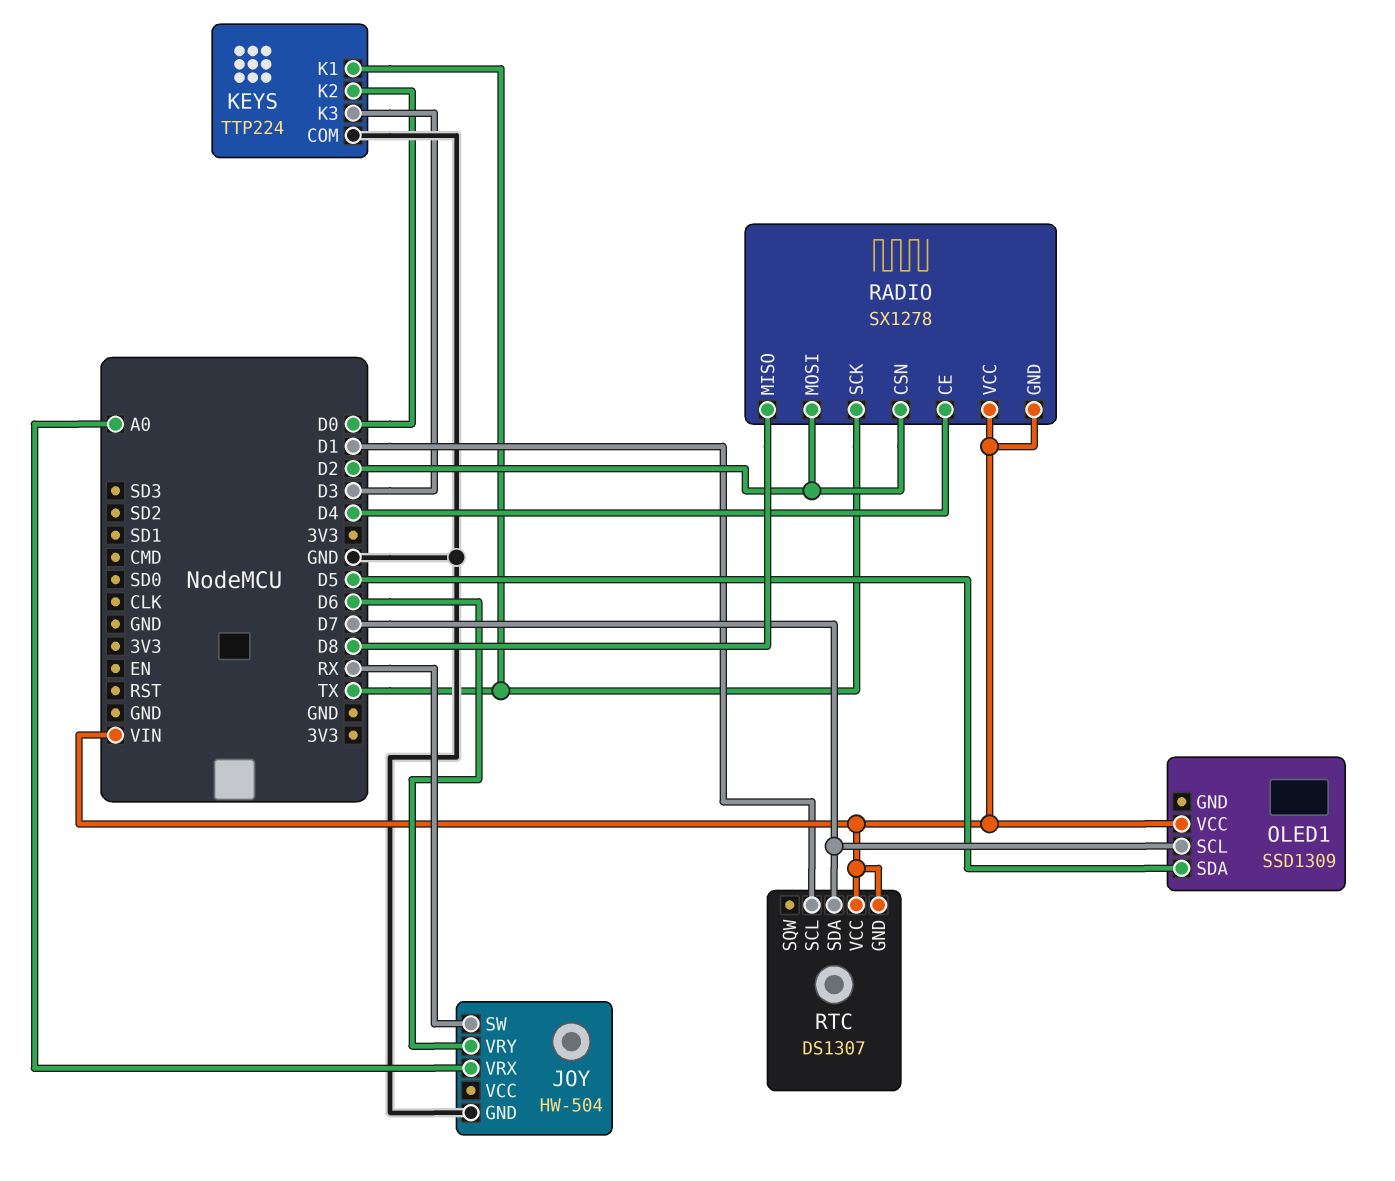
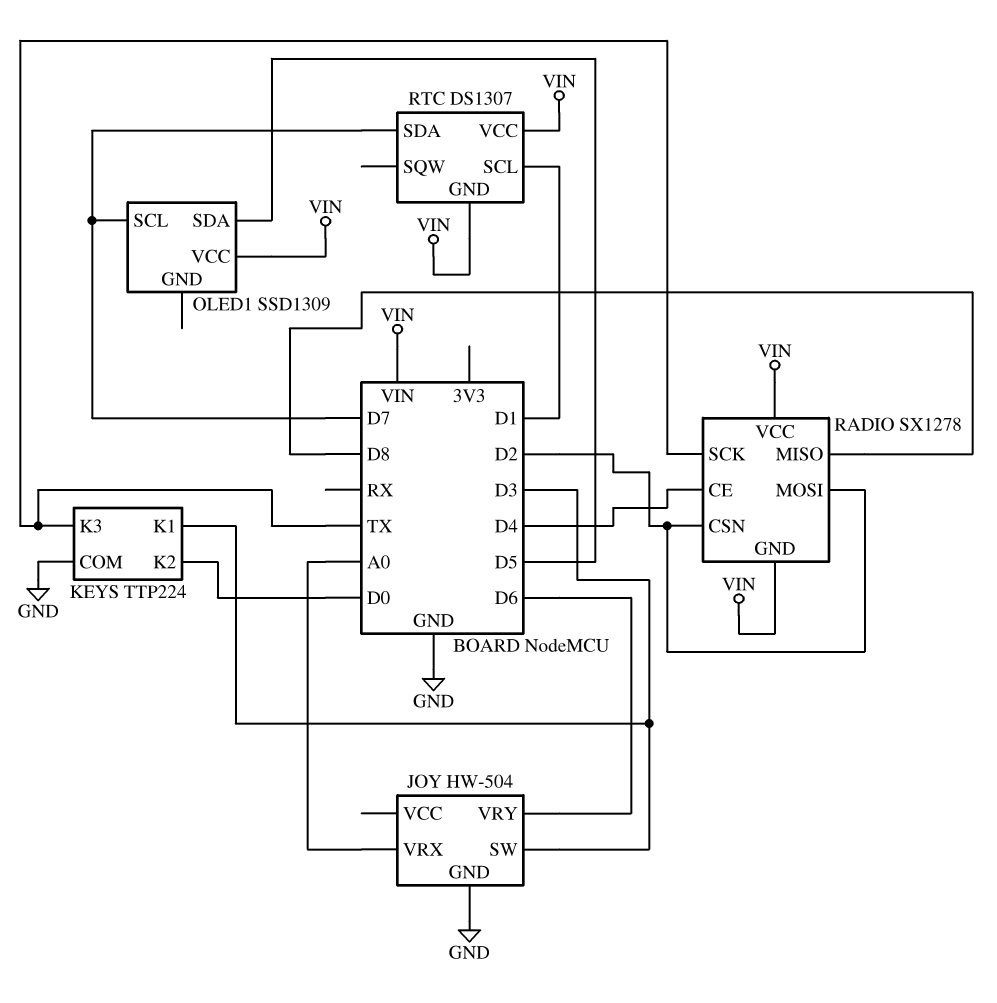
JOY pin SW: RX -> D3
KEYS pin K1: TX -> D3
KEYS pin K3: D3 -> TX

